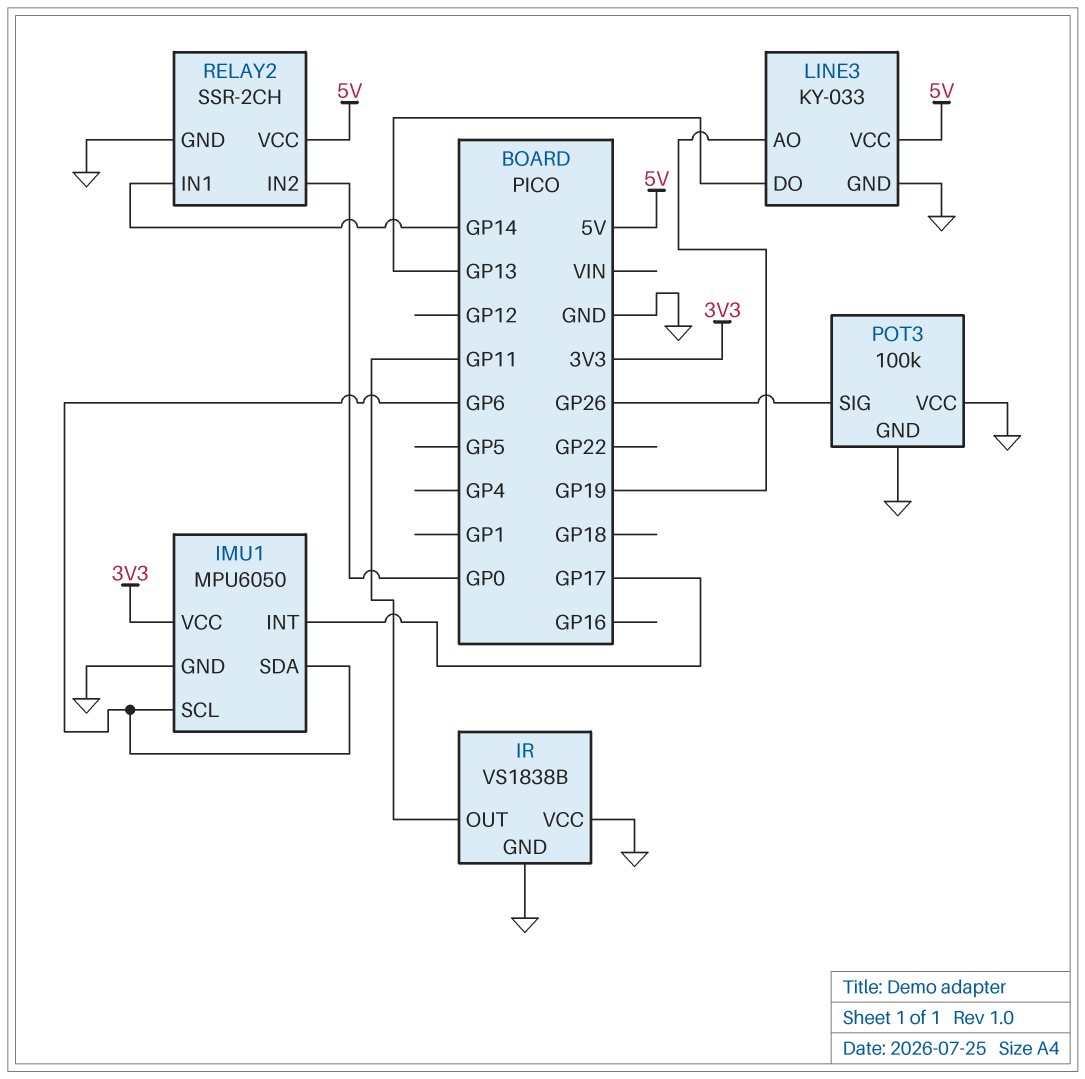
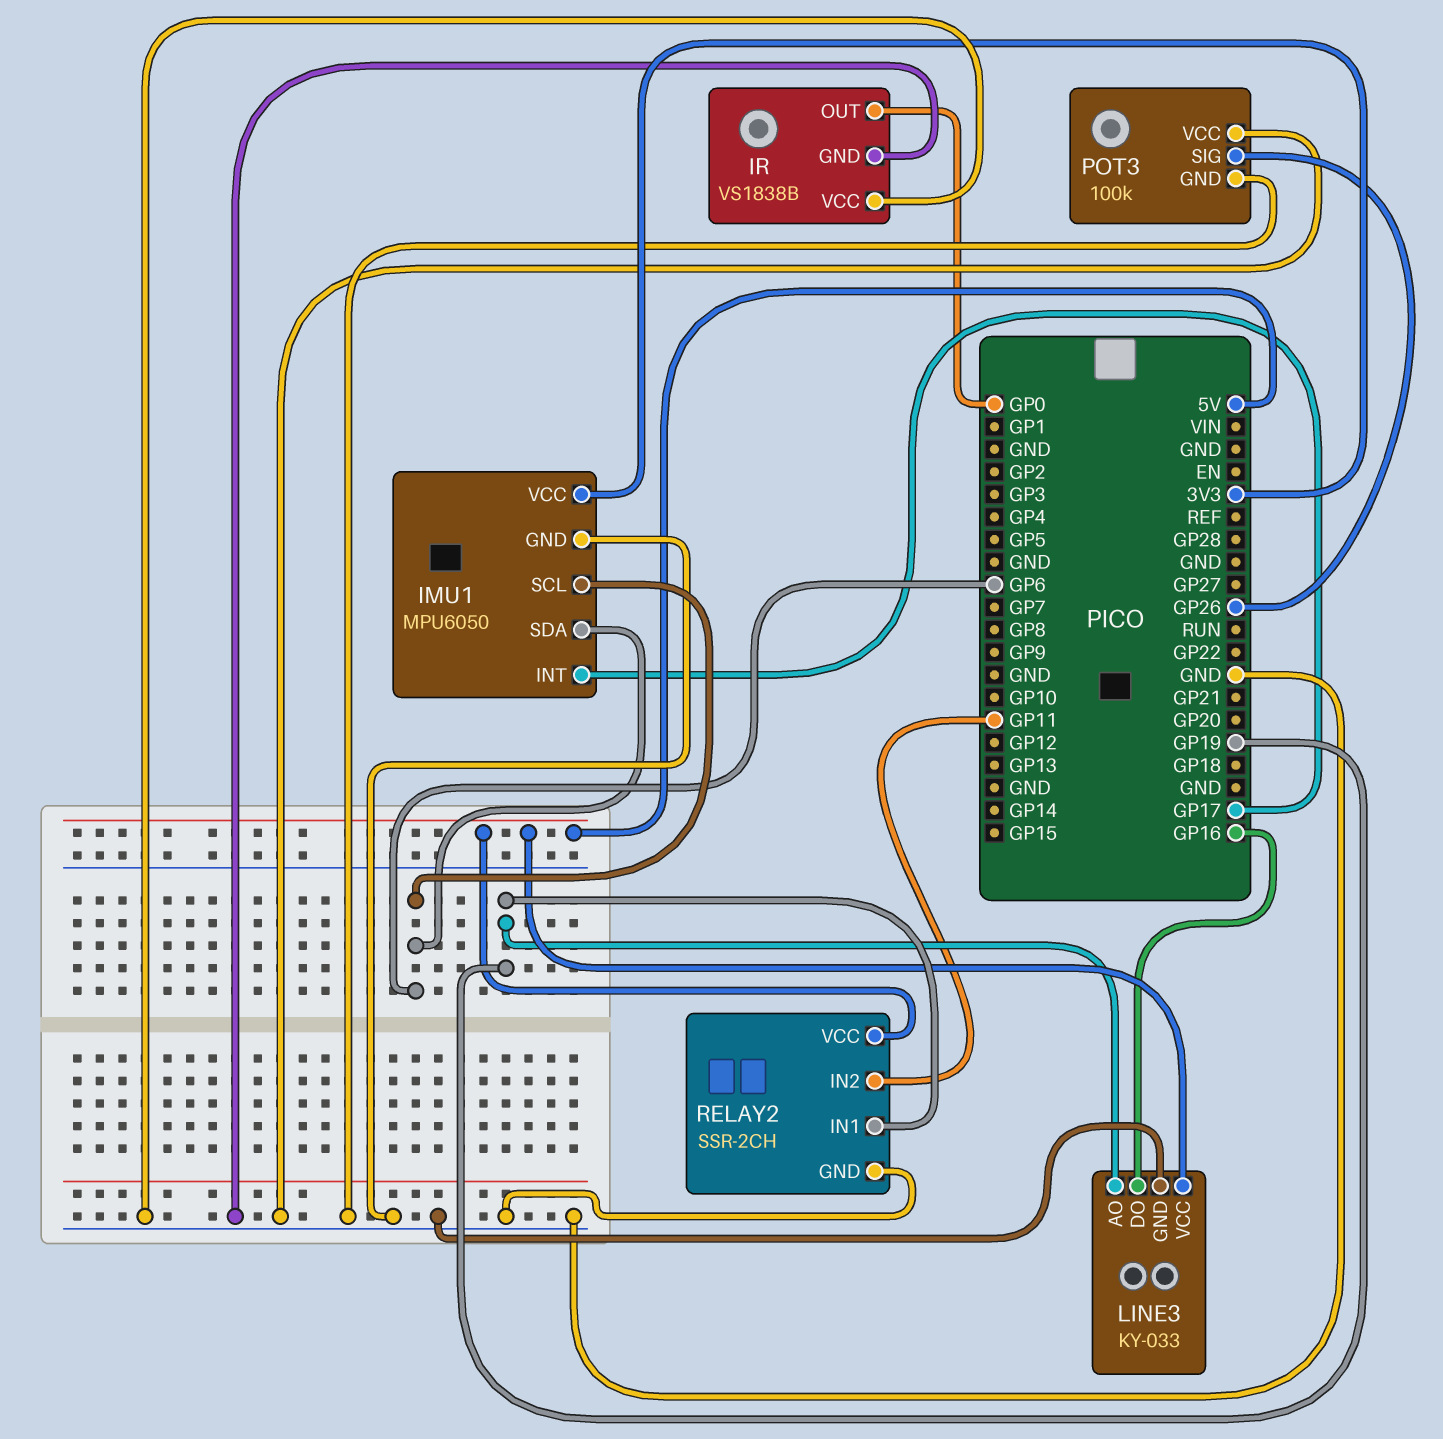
IR pin OUT: GP11 -> GP0
LINE3 pin DO: GP13 -> GP16
RELAY2 pin IN1: GP14 -> GP19
RELAY2 pin IN2: GP0 -> GP11

